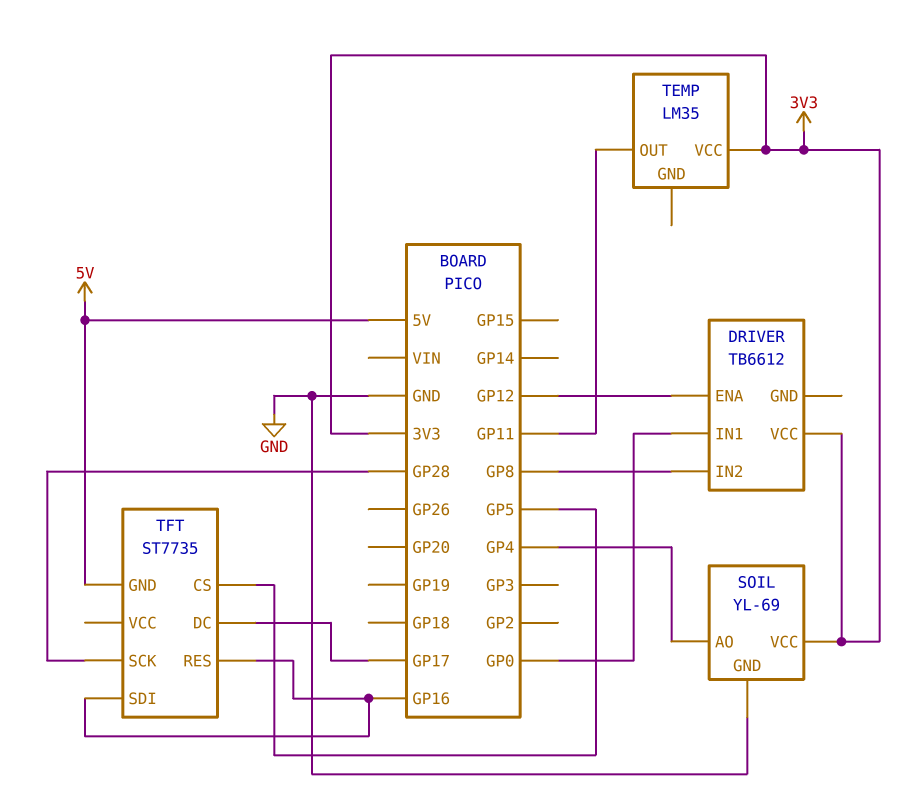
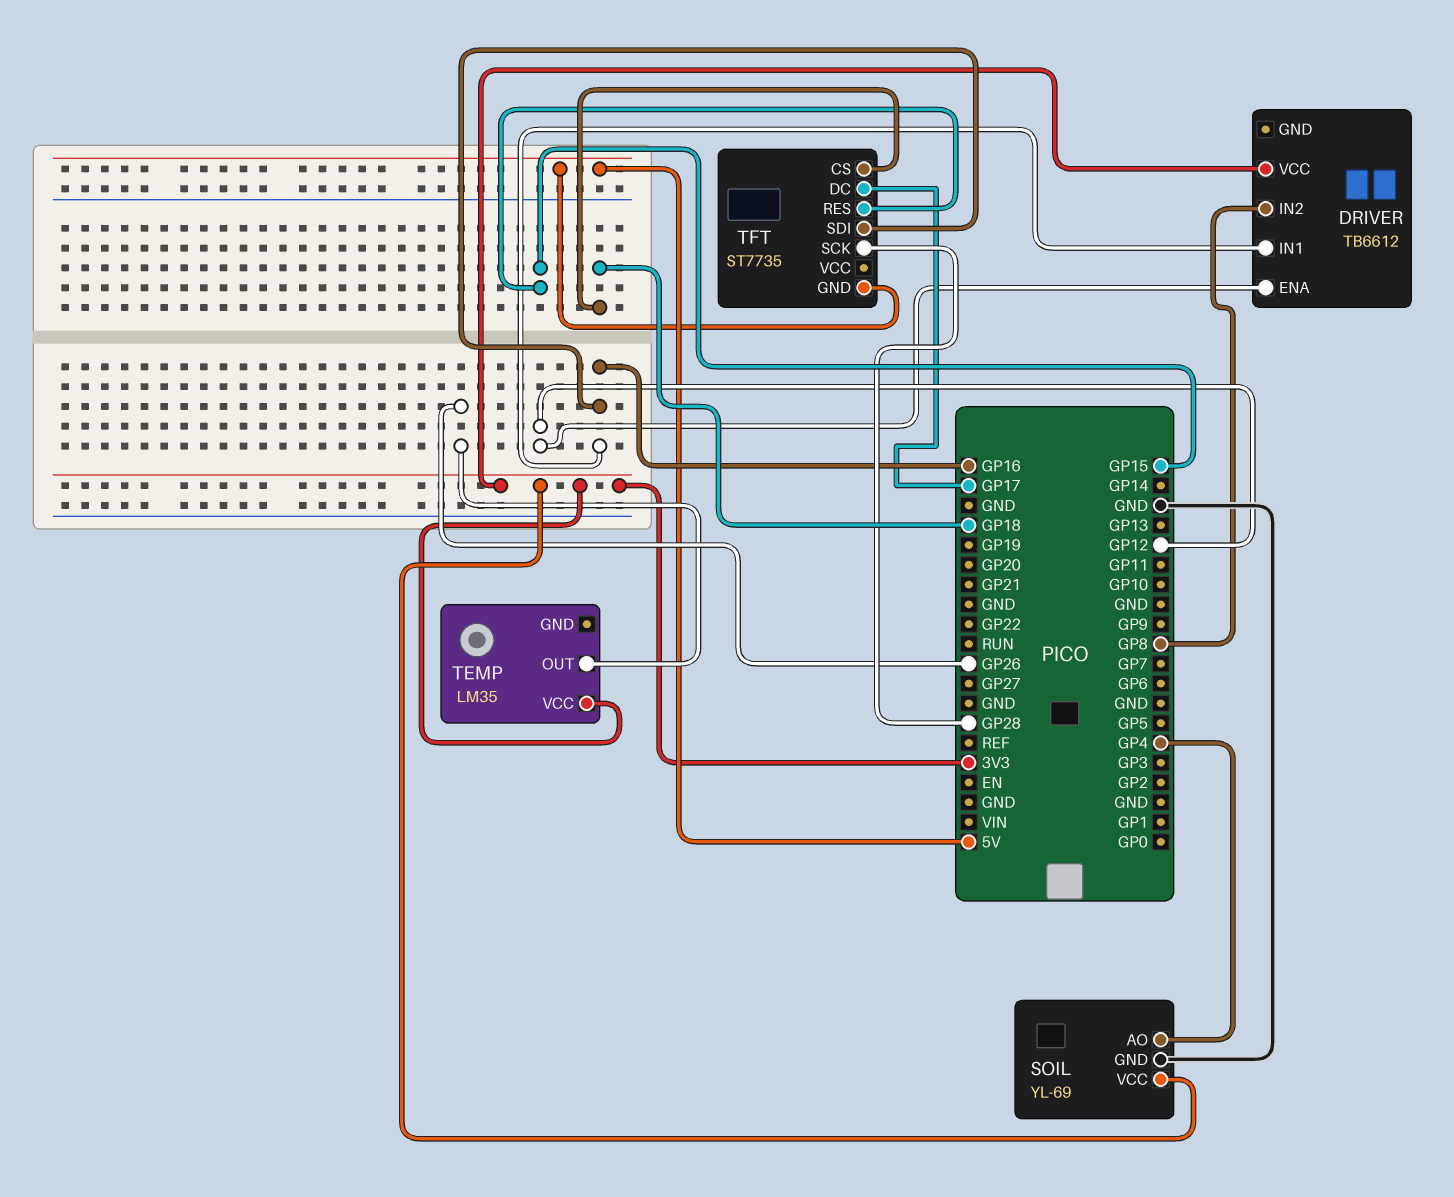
DRIVER pin IN1: GP0 -> GP16
TEMP pin OUT: GP11 -> GP26
TFT pin CS: GP5 -> GP18
TFT pin RES: GP16 -> GP15

